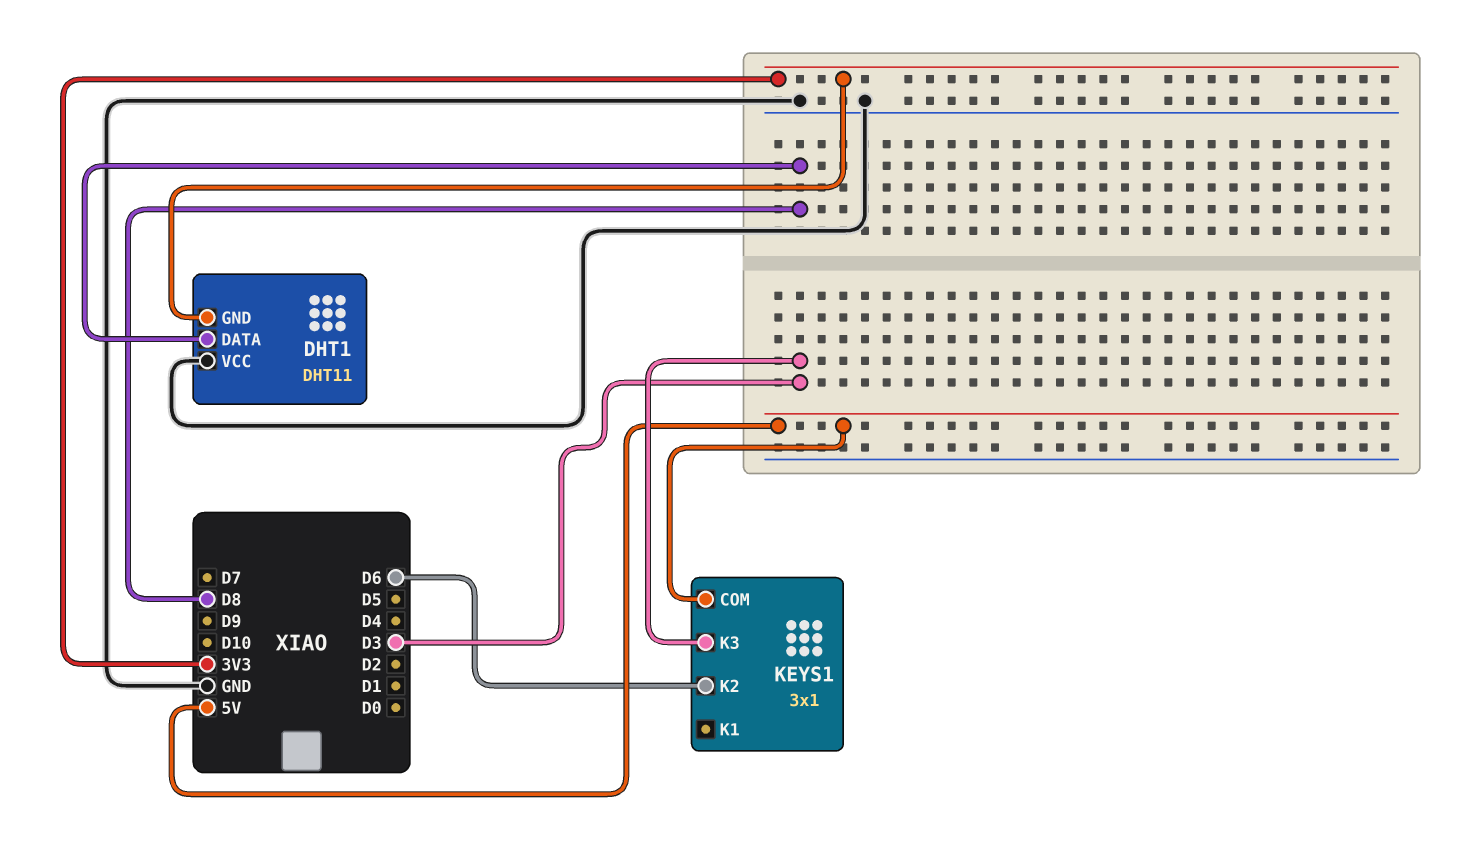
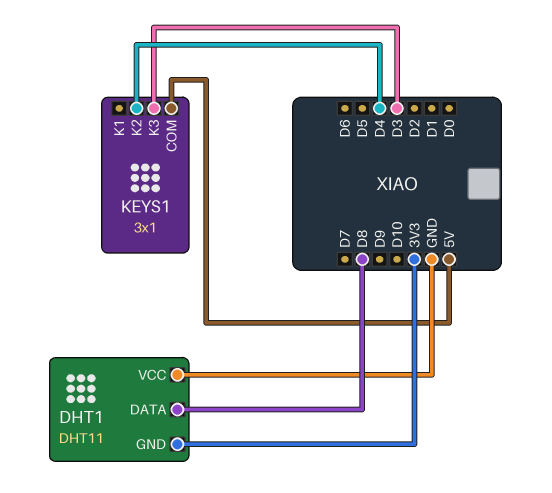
KEYS1 pin K2: D6 -> D4

